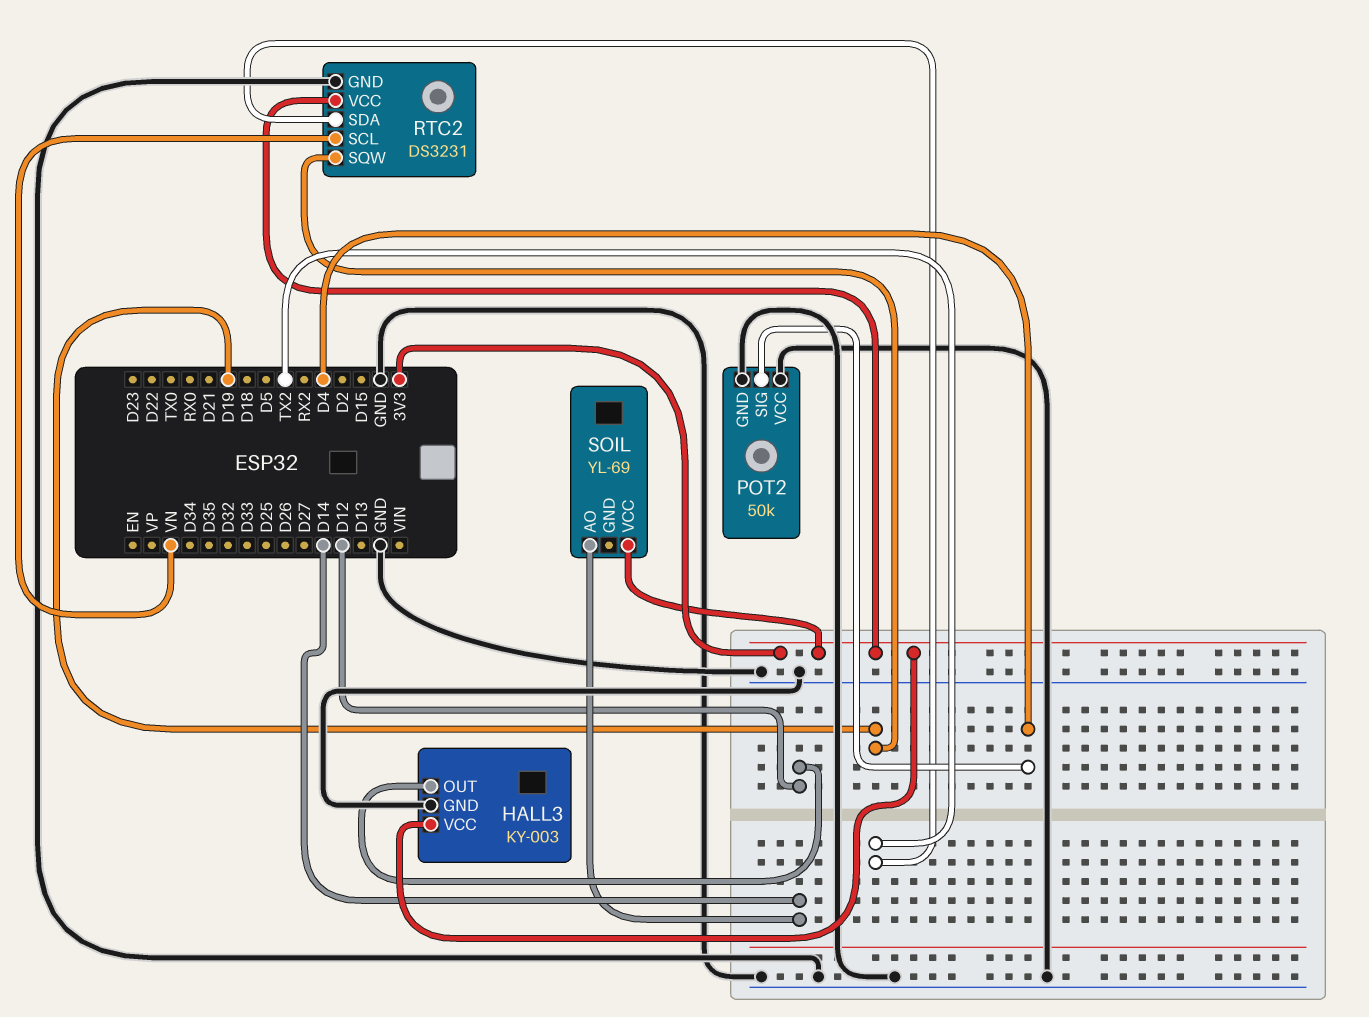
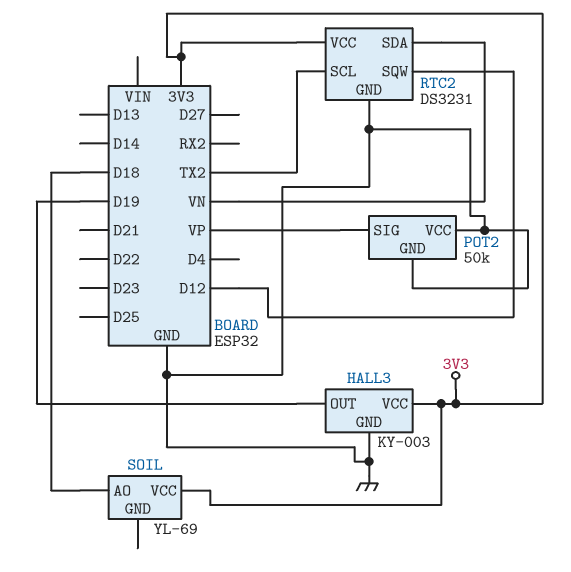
HALL3 pin OUT: D12 -> D19
POT2 pin SIG: D4 -> VP
RTC2 pin SCL: VN -> TX2
RTC2 pin SDA: TX2 -> VN
RTC2 pin SQW: D19 -> D12
SOIL pin AO: D14 -> D18

